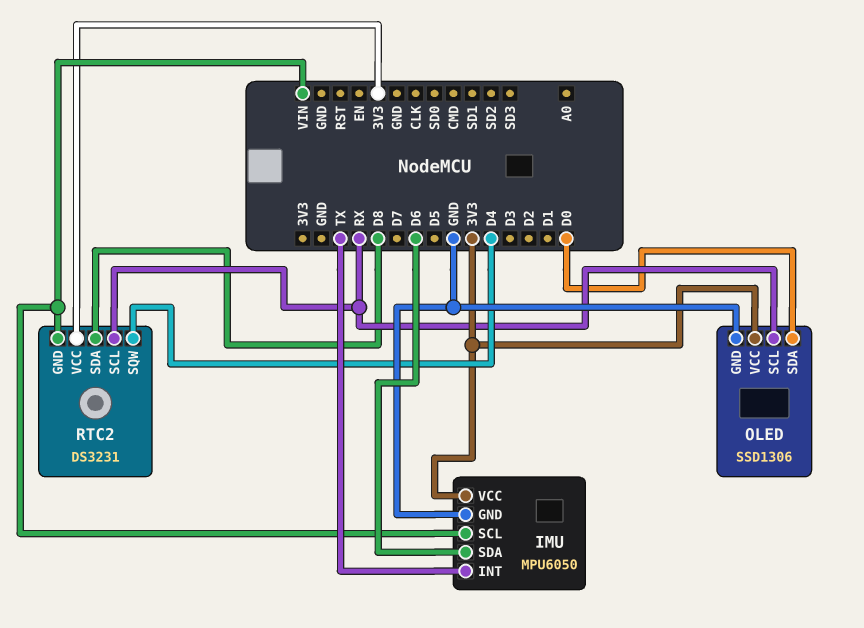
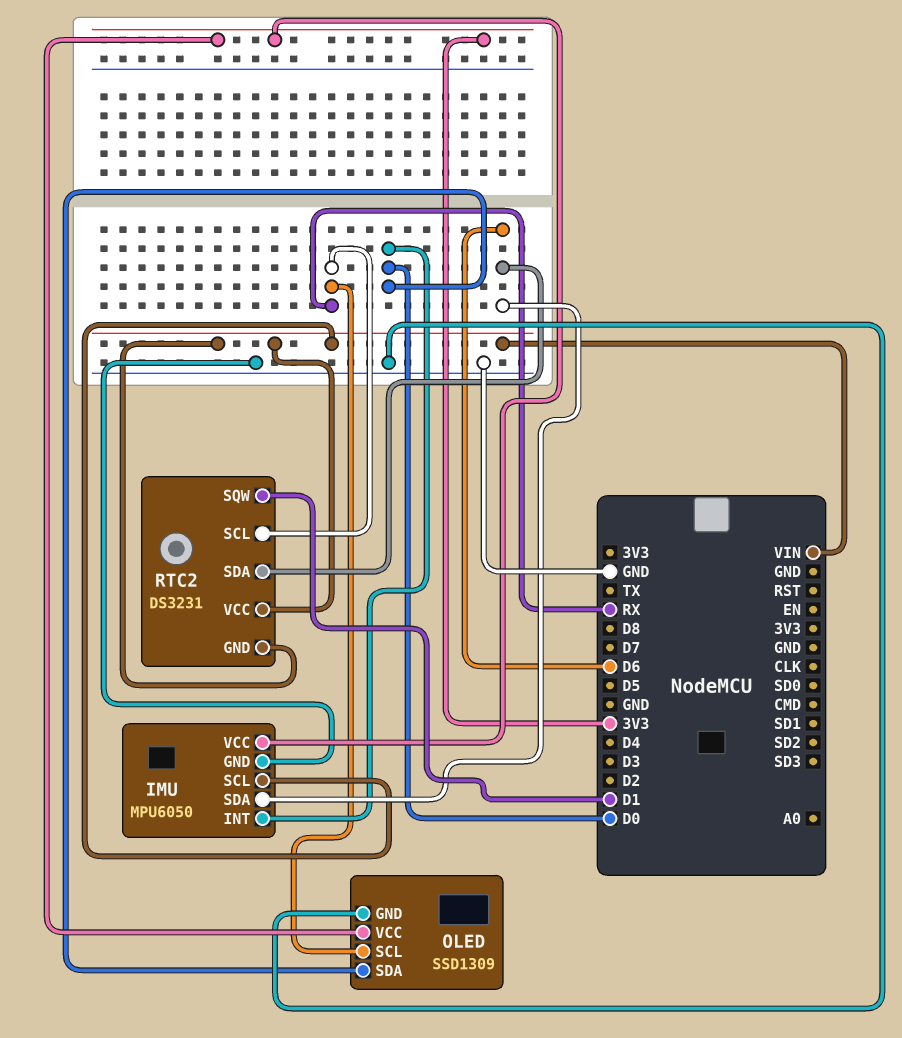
IMU pin INT: TX -> D0
OLED: SSD1306 -> SSD1309
RTC2 pin SDA: D8 -> D6
RTC2 pin SQW: D4 -> D1
RTC2 pin VCC: 3V3 -> VIN

